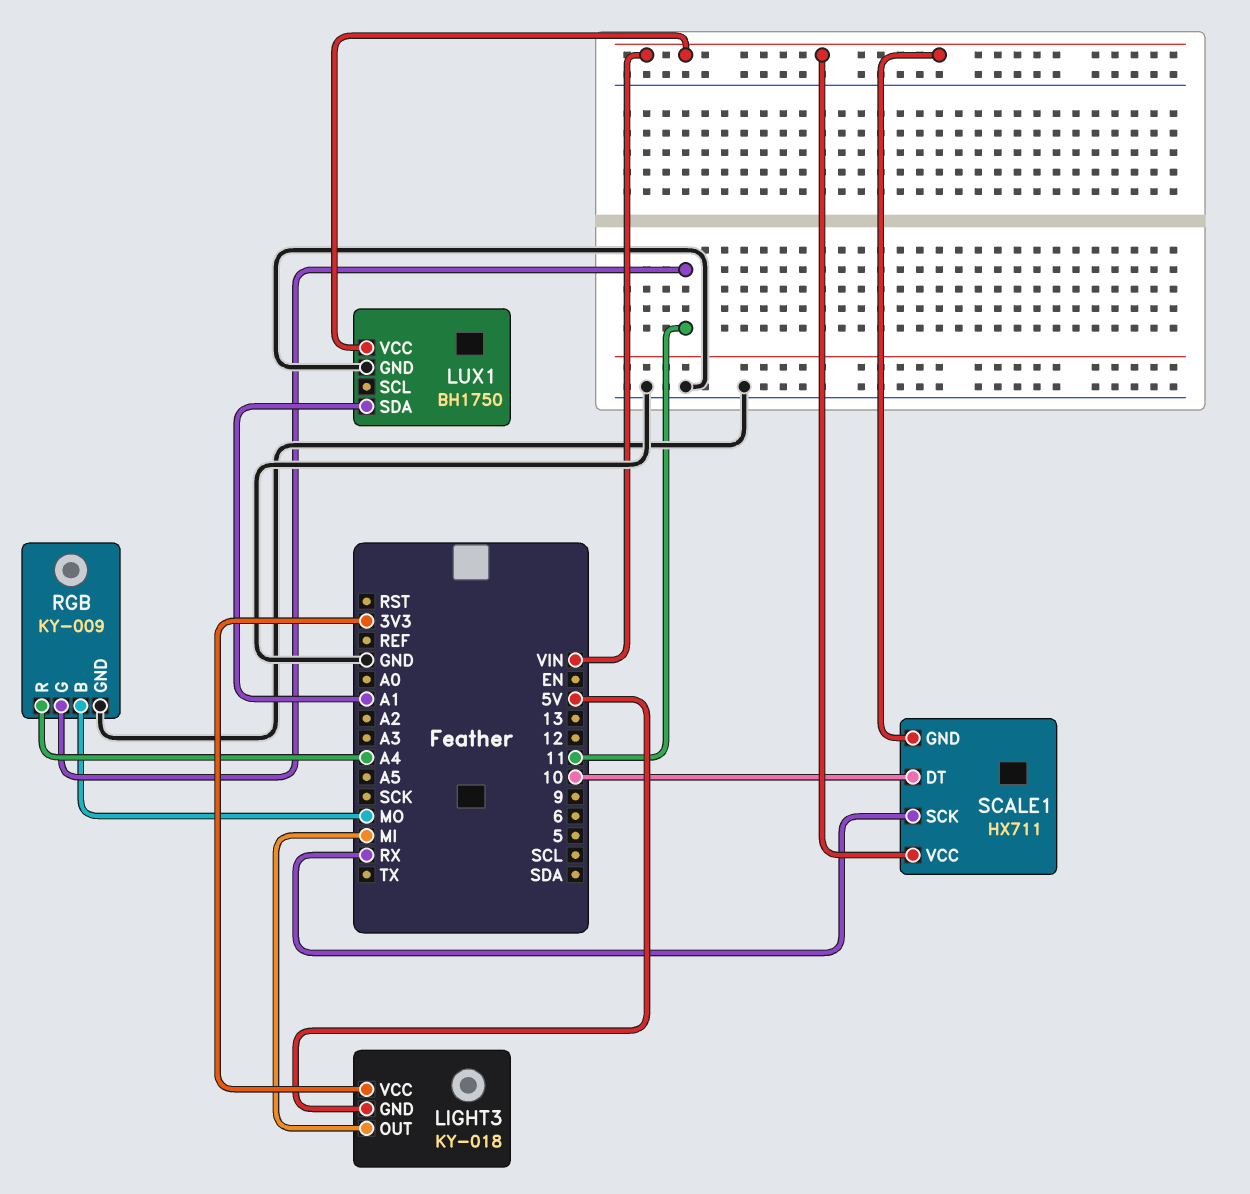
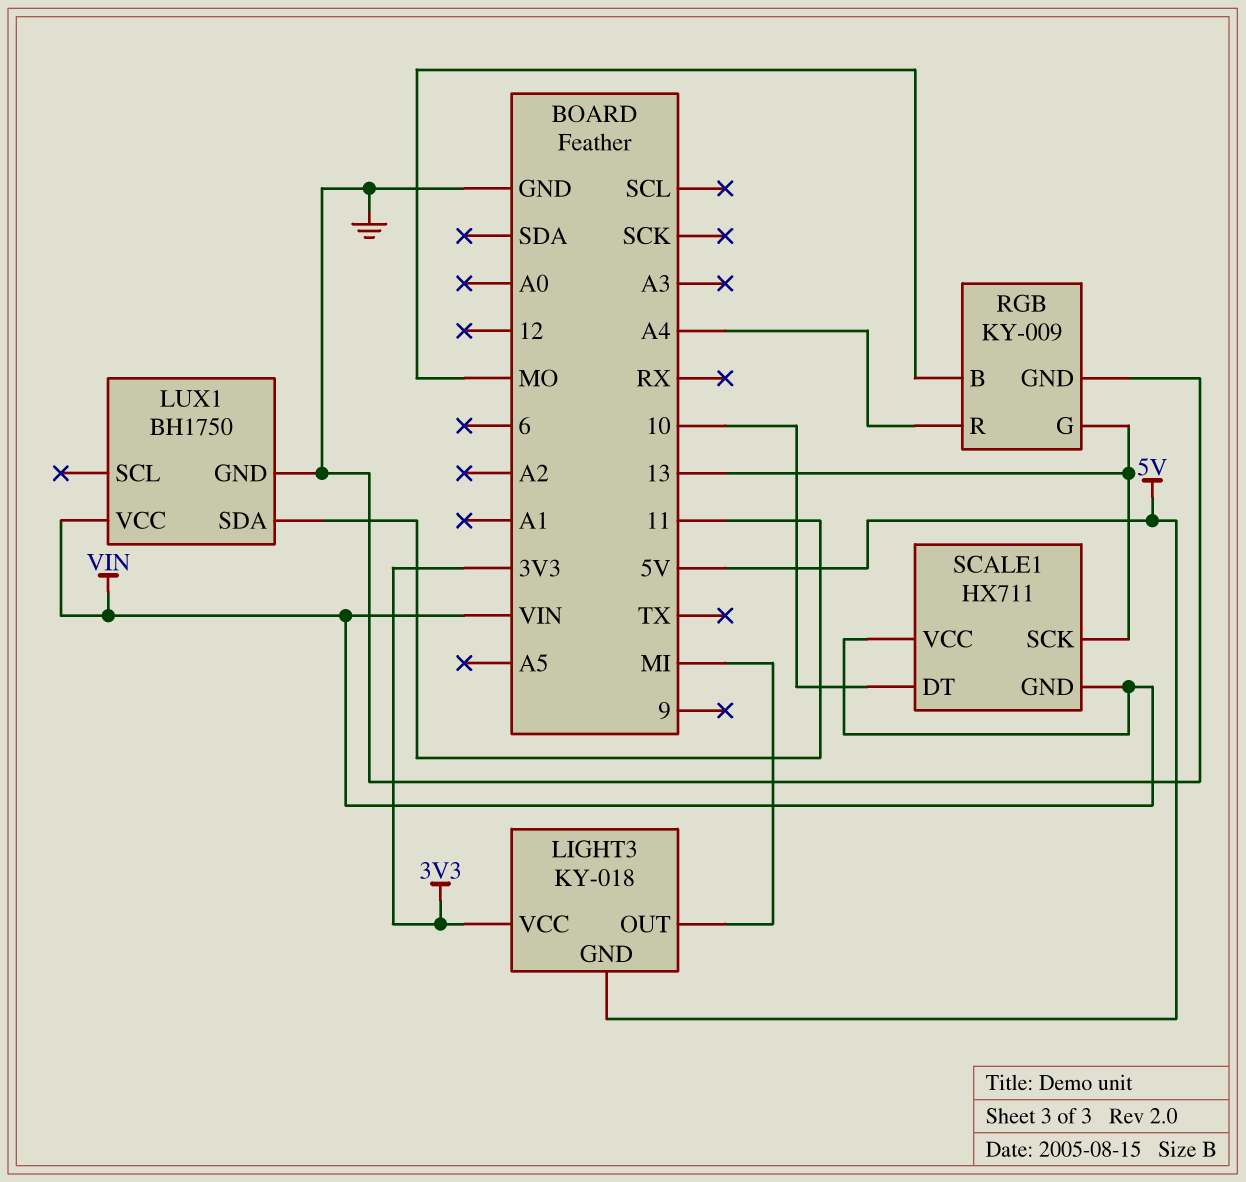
LUX1 pin SDA: A1 -> 11
RGB pin G: 11 -> 13
SCALE1 pin SCK: RX -> 13

